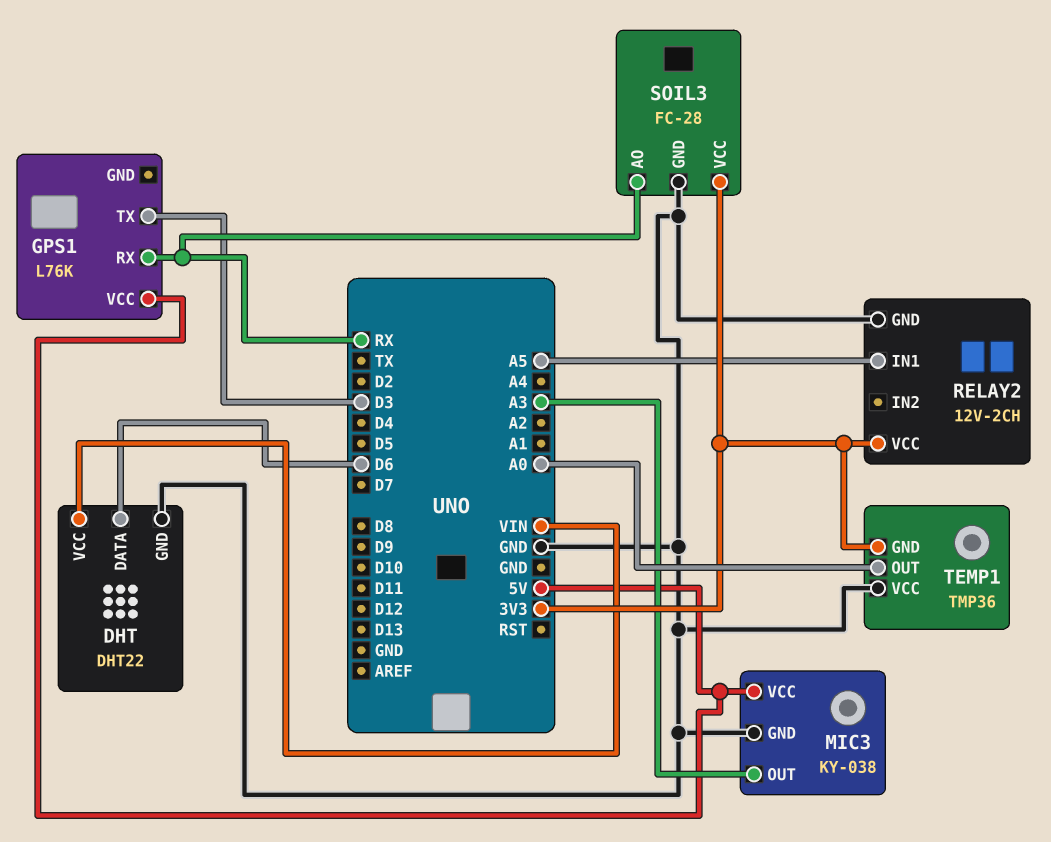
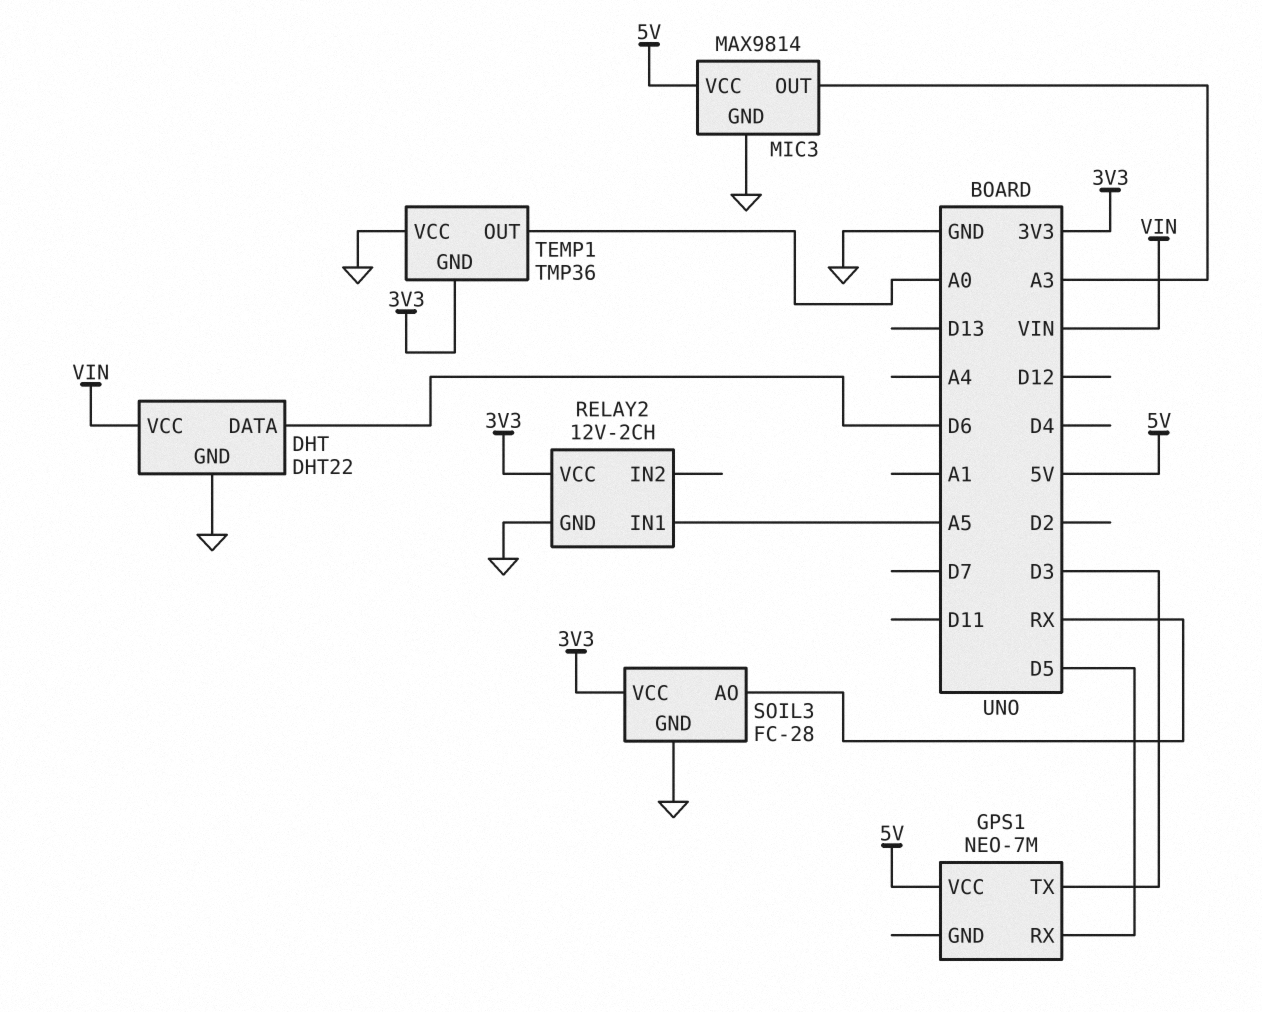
GPS1: L76K -> NEO-7M
GPS1 pin RX: RX -> D5
MIC3: KY-038 -> MAX9814

